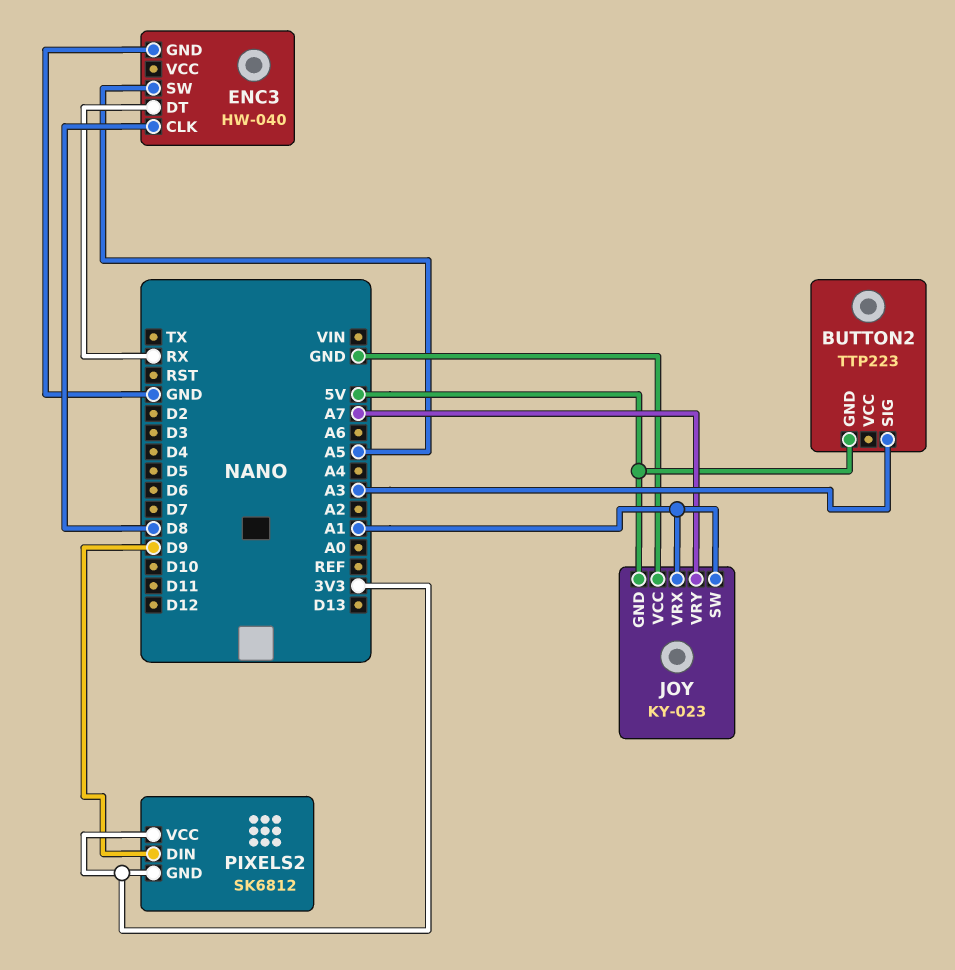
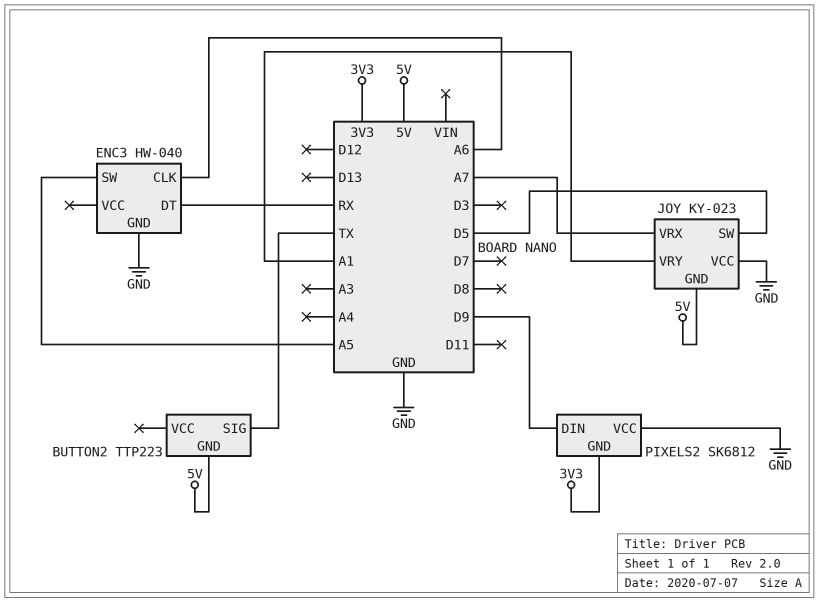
BUTTON2 pin SIG: A3 -> TX
ENC3 pin CLK: D8 -> A6
JOY pin SW: A1 -> D5
JOY pin VRX: A1 -> A7
JOY pin VRY: A7 -> A1
PIXELS2 pin VCC: 3V3 -> GND

